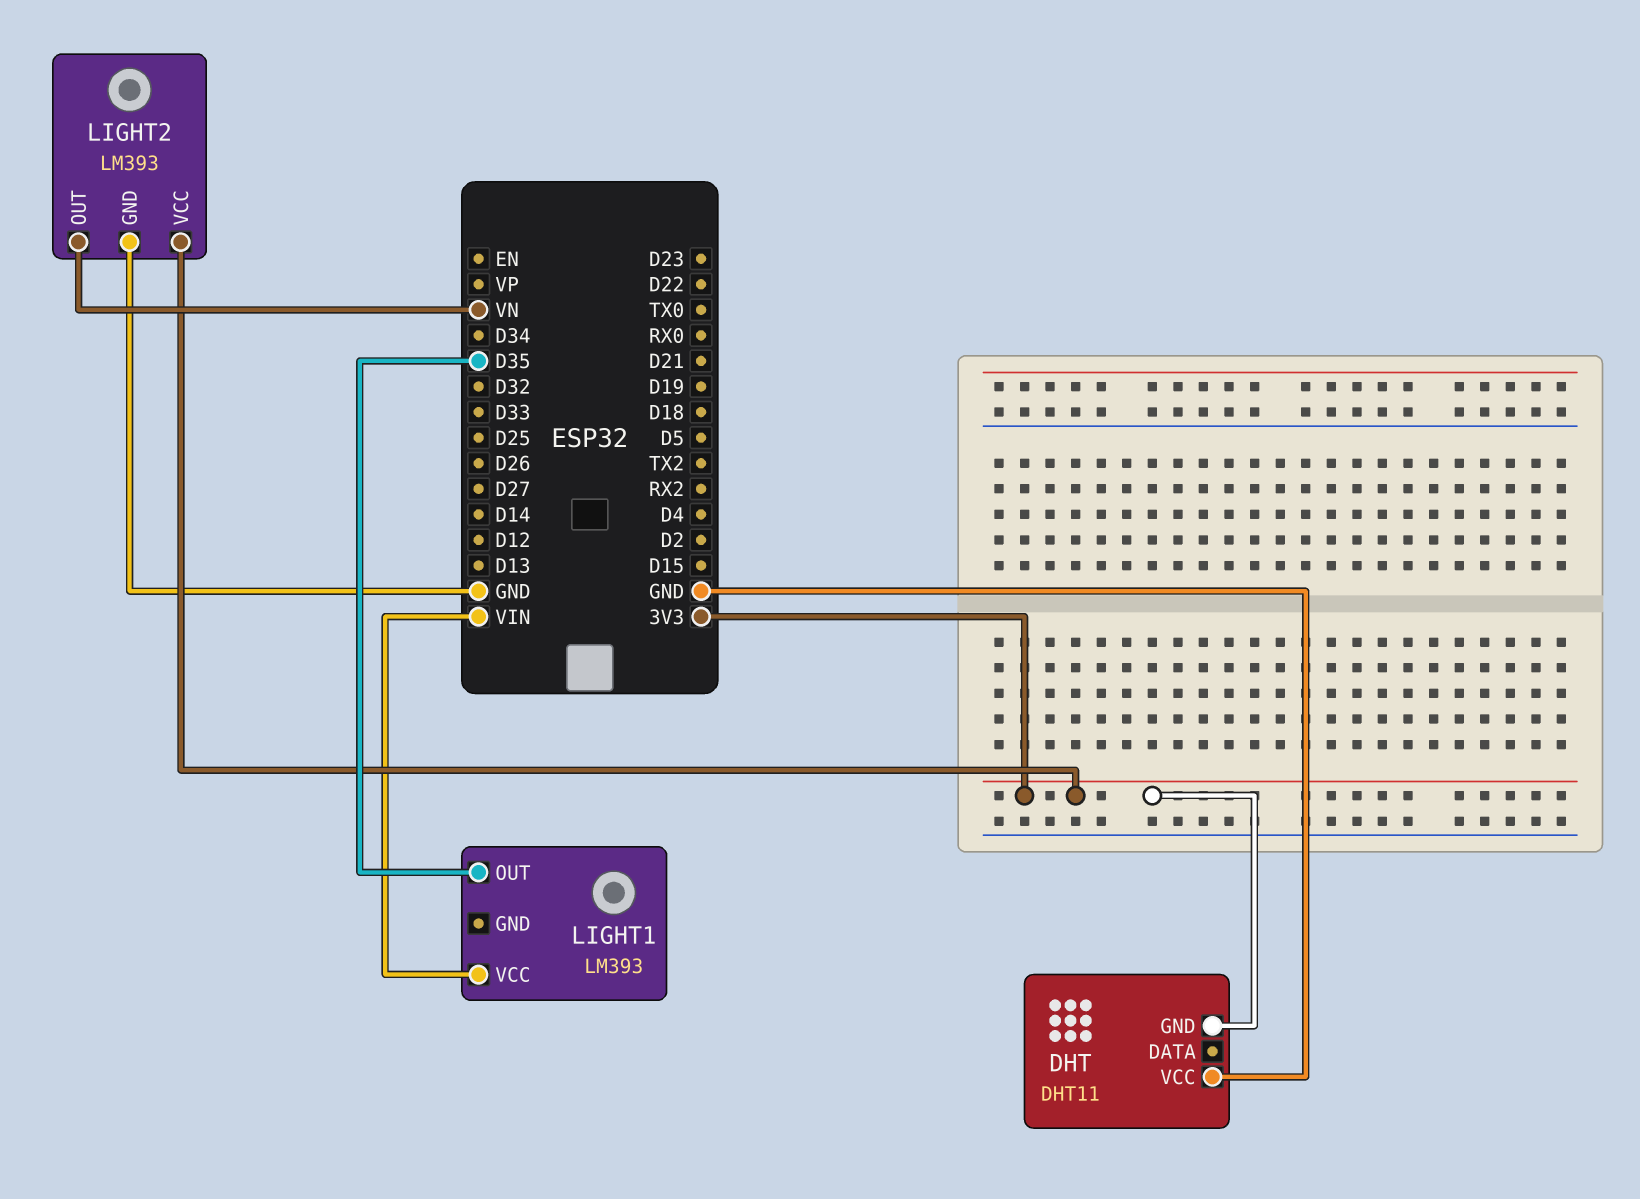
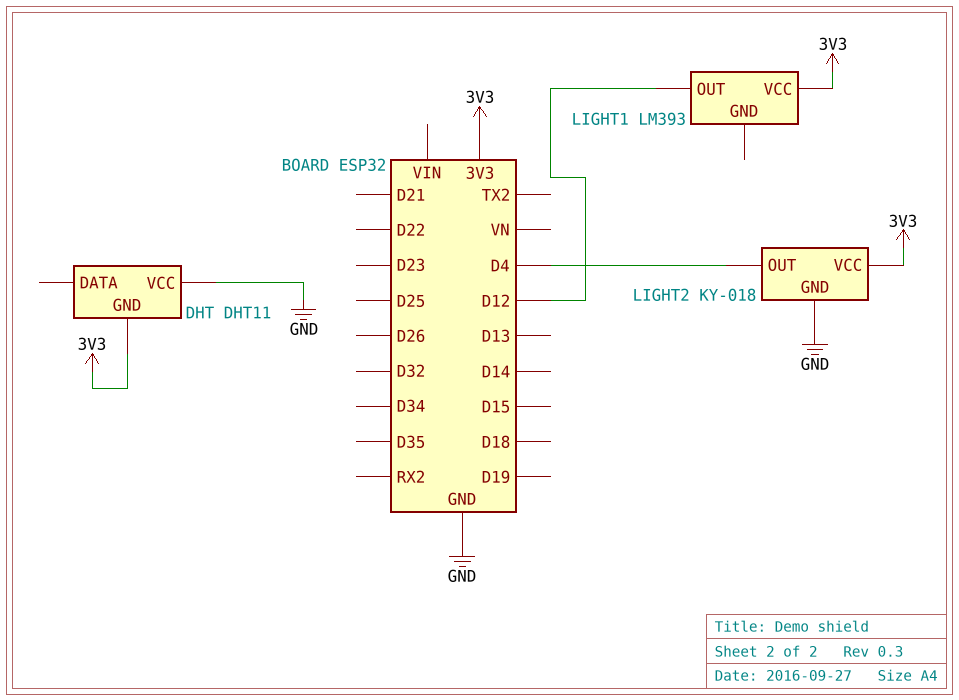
LIGHT1 pin OUT: D35 -> D12
LIGHT1 pin VCC: VIN -> 3V3
LIGHT2: LM393 -> KY-018
LIGHT2 pin OUT: VN -> D4

